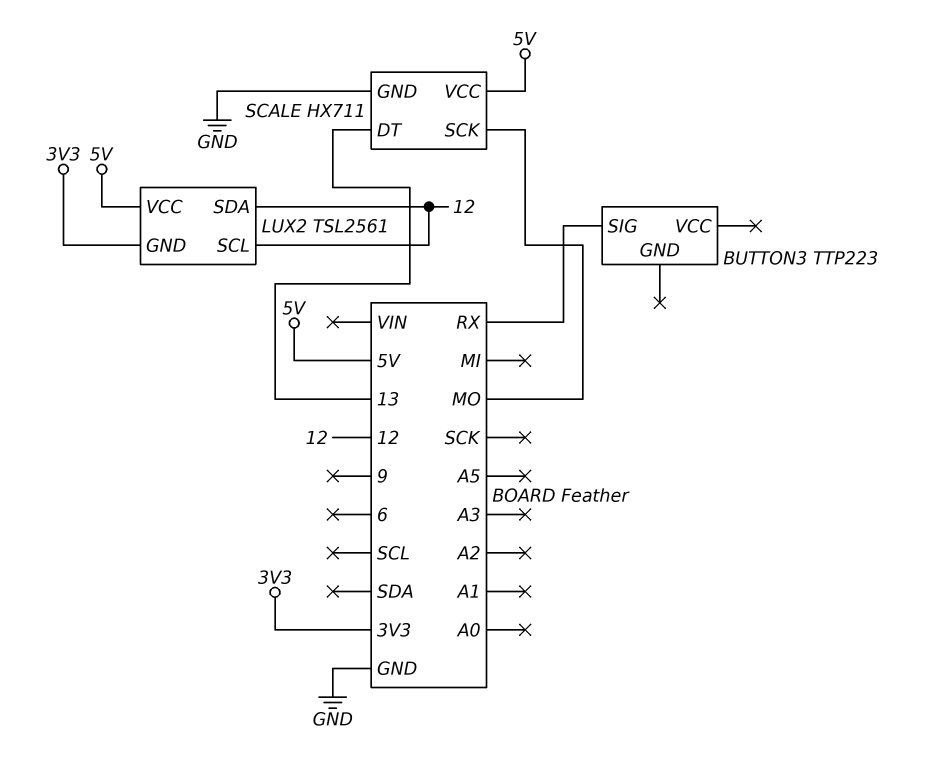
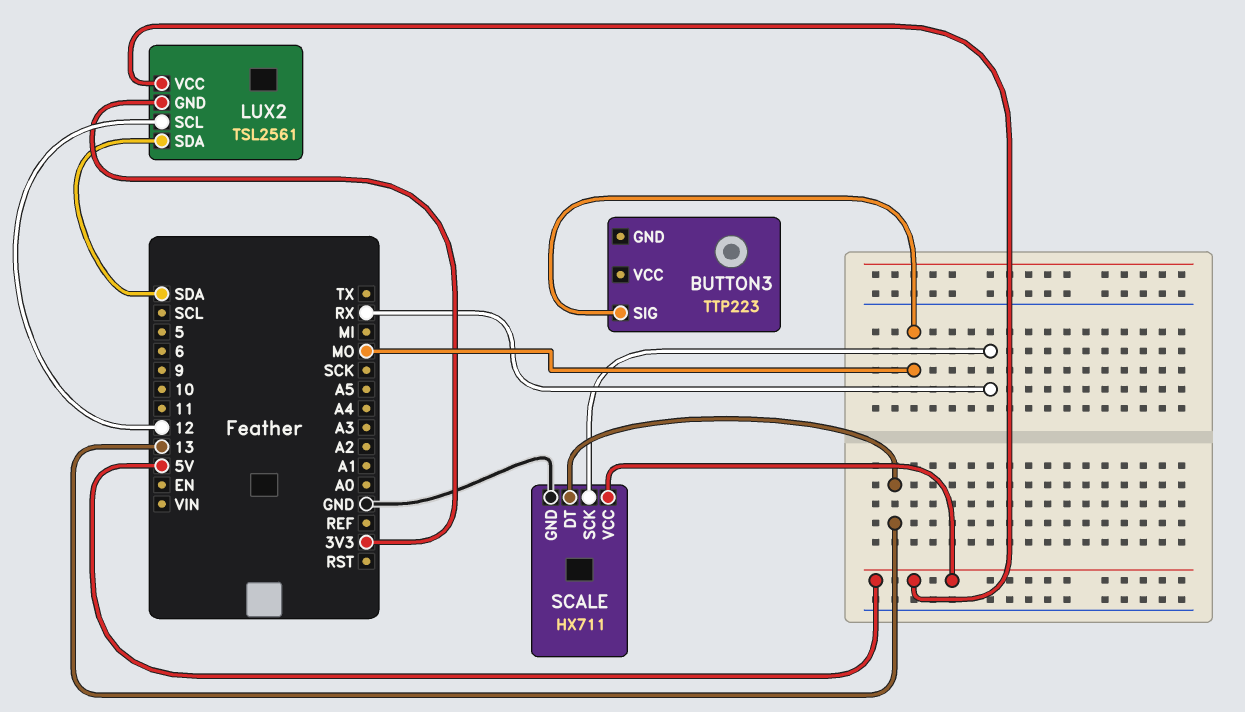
BUTTON3 pin SIG: RX -> MO
LUX2 pin SDA: 12 -> SDA
SCALE pin SCK: MO -> RX

